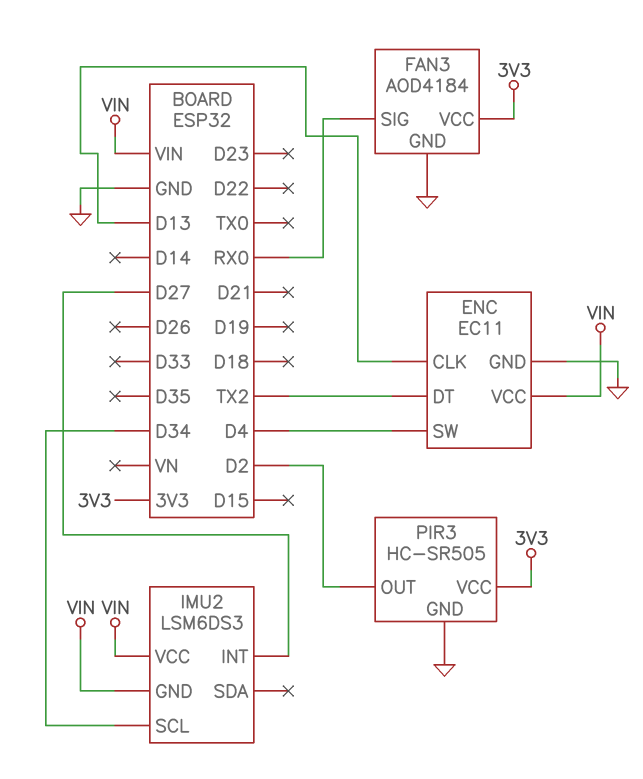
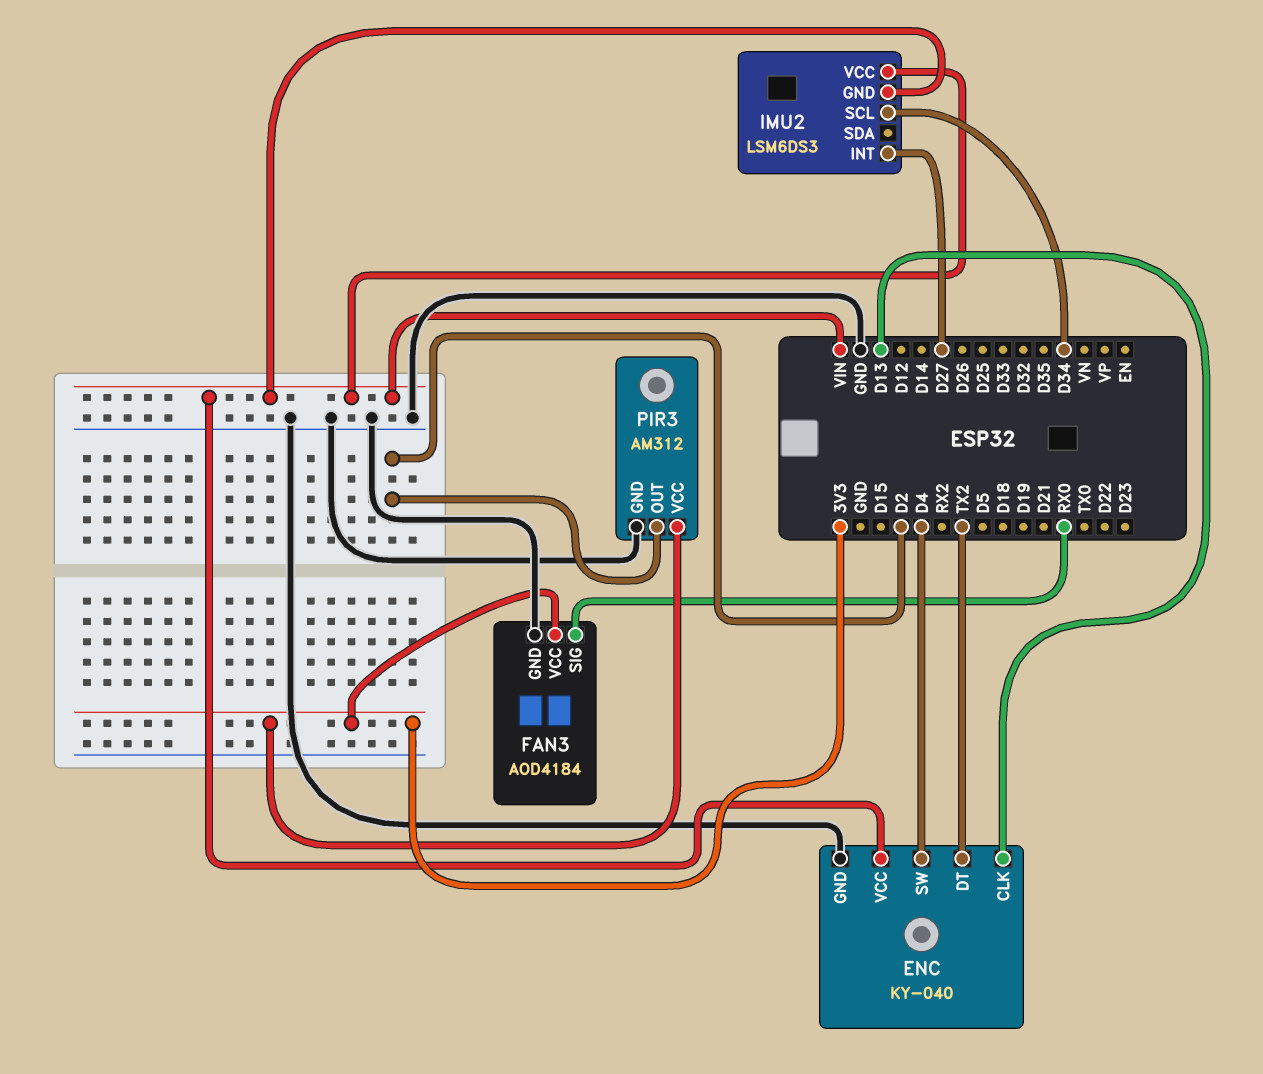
ENC: EC11 -> KY-040
PIR3: HC-SR505 -> AM312

